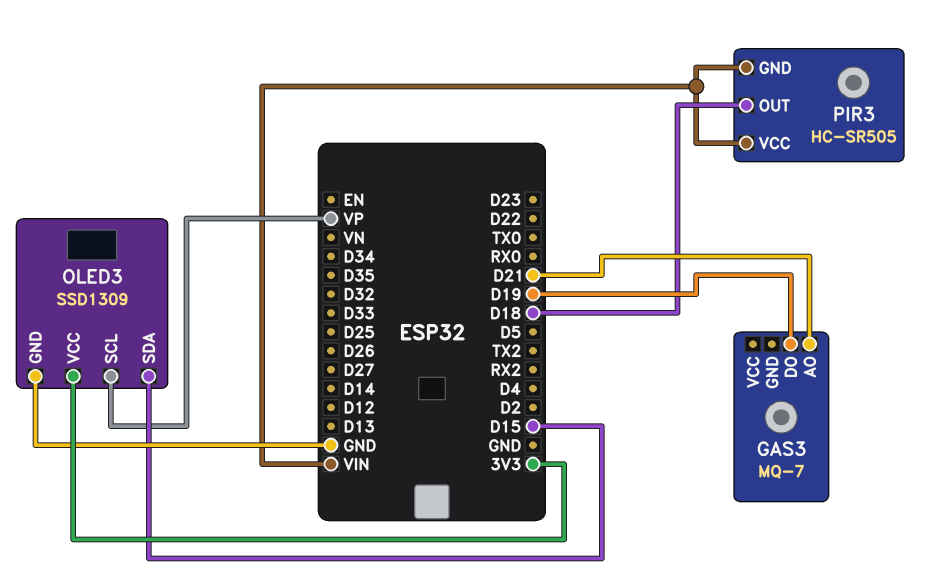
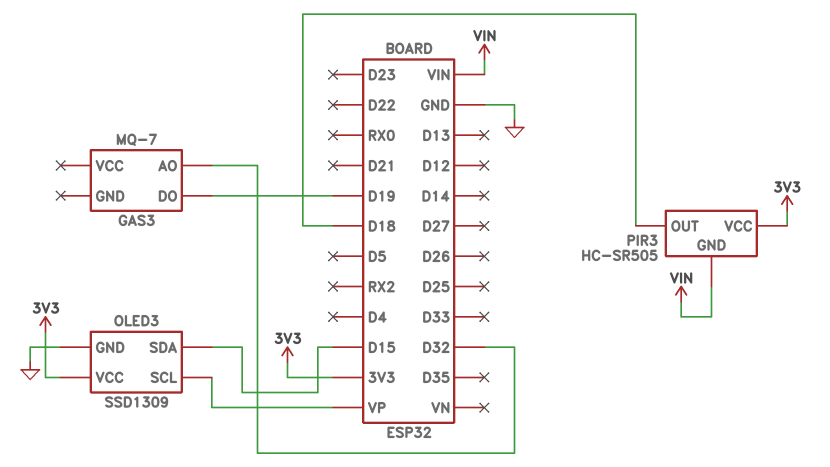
GAS3 pin AO: D21 -> D32
PIR3 pin VCC: VIN -> 3V3

